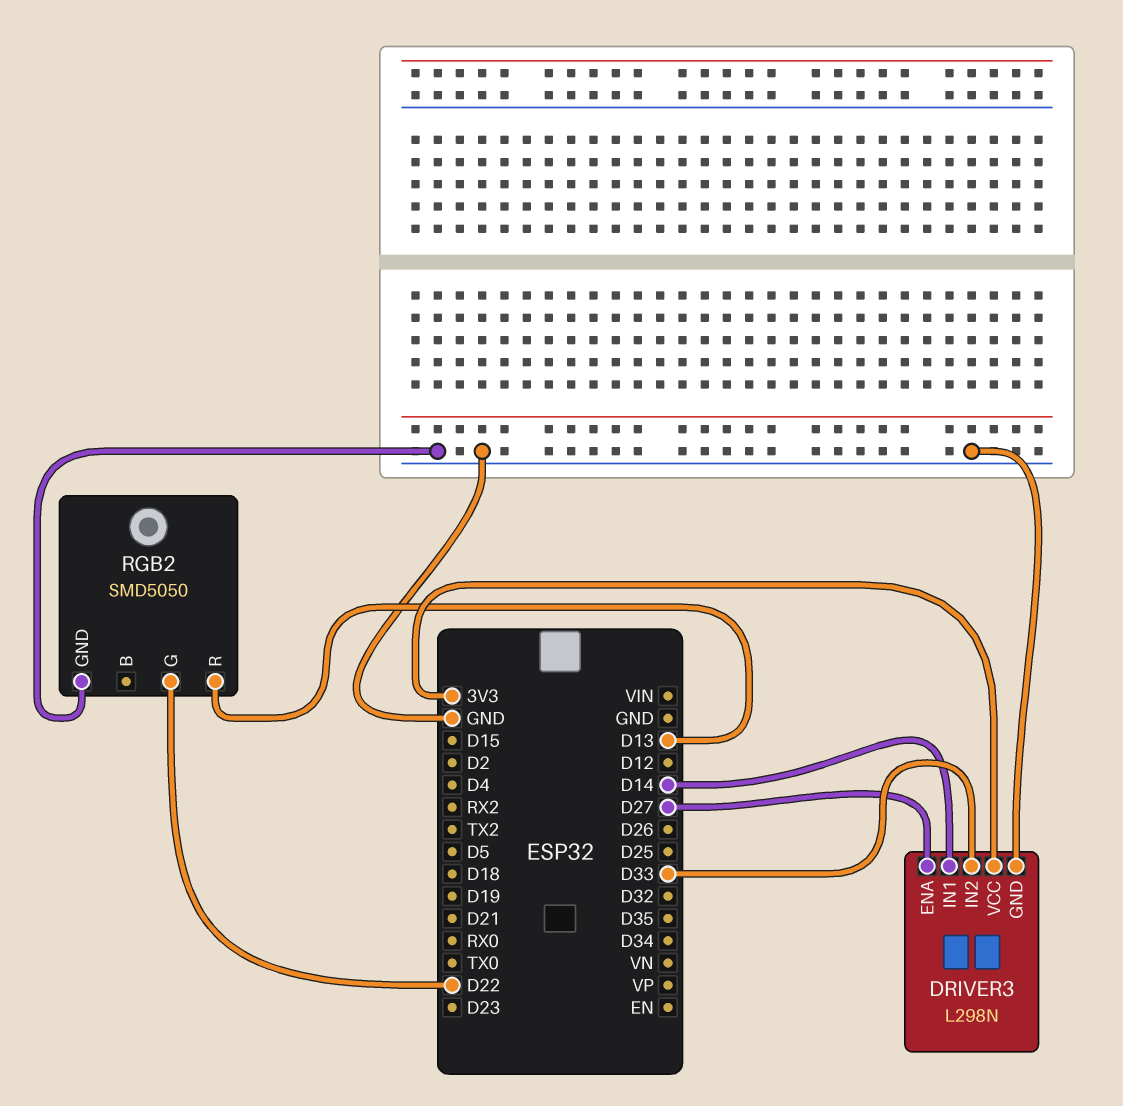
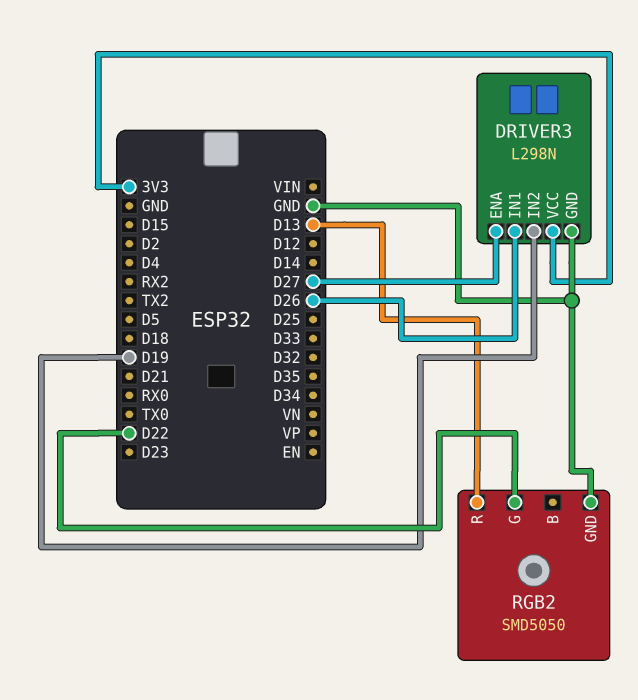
DRIVER3 pin IN1: D14 -> D26
DRIVER3 pin IN2: D33 -> D19

